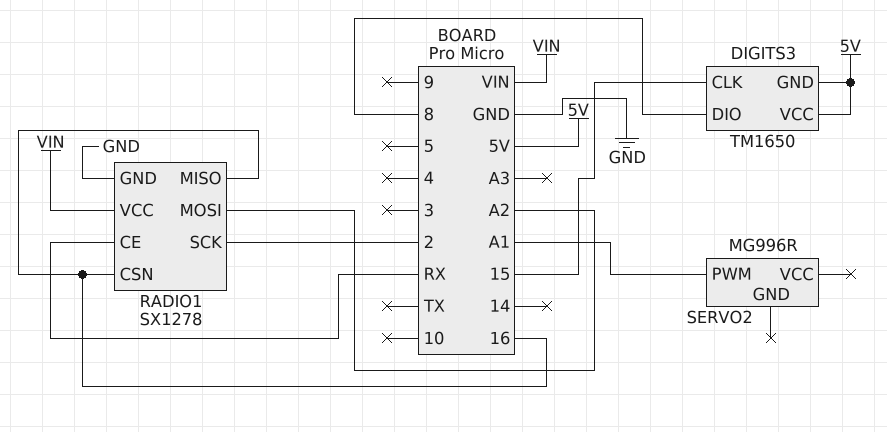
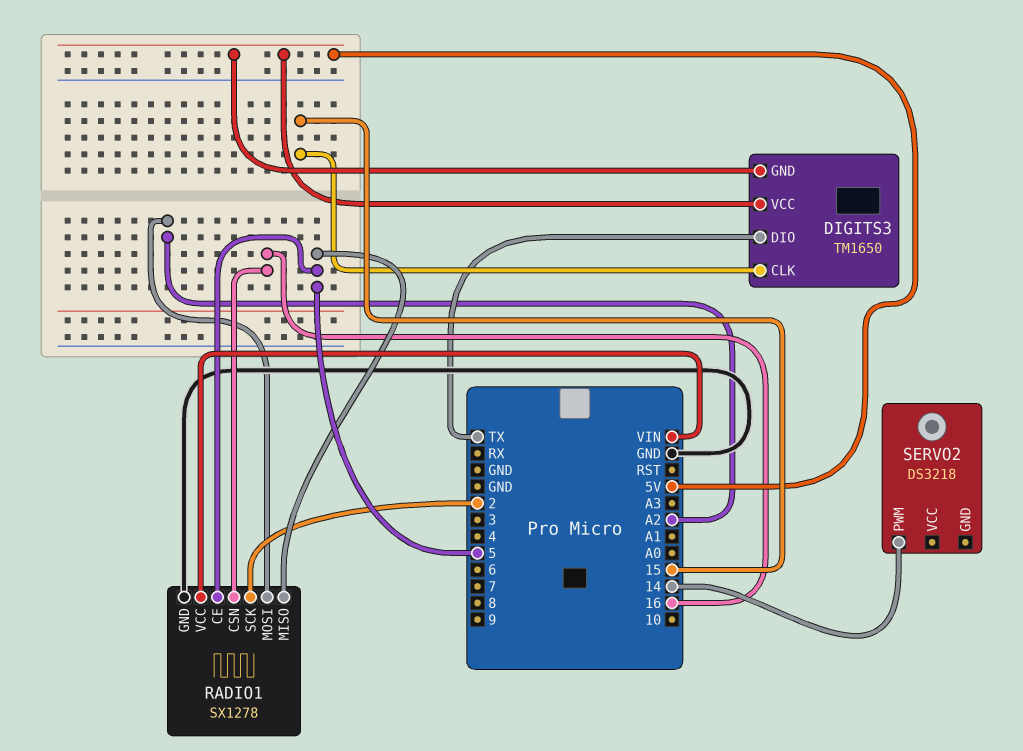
DIGITS3 pin DIO: 8 -> TX
RADIO1 pin CE: RX -> 5
RADIO1 pin MISO: 16 -> 5
SERVO2: MG996R -> DS3218
SERVO2 pin PWM: A1 -> 14

